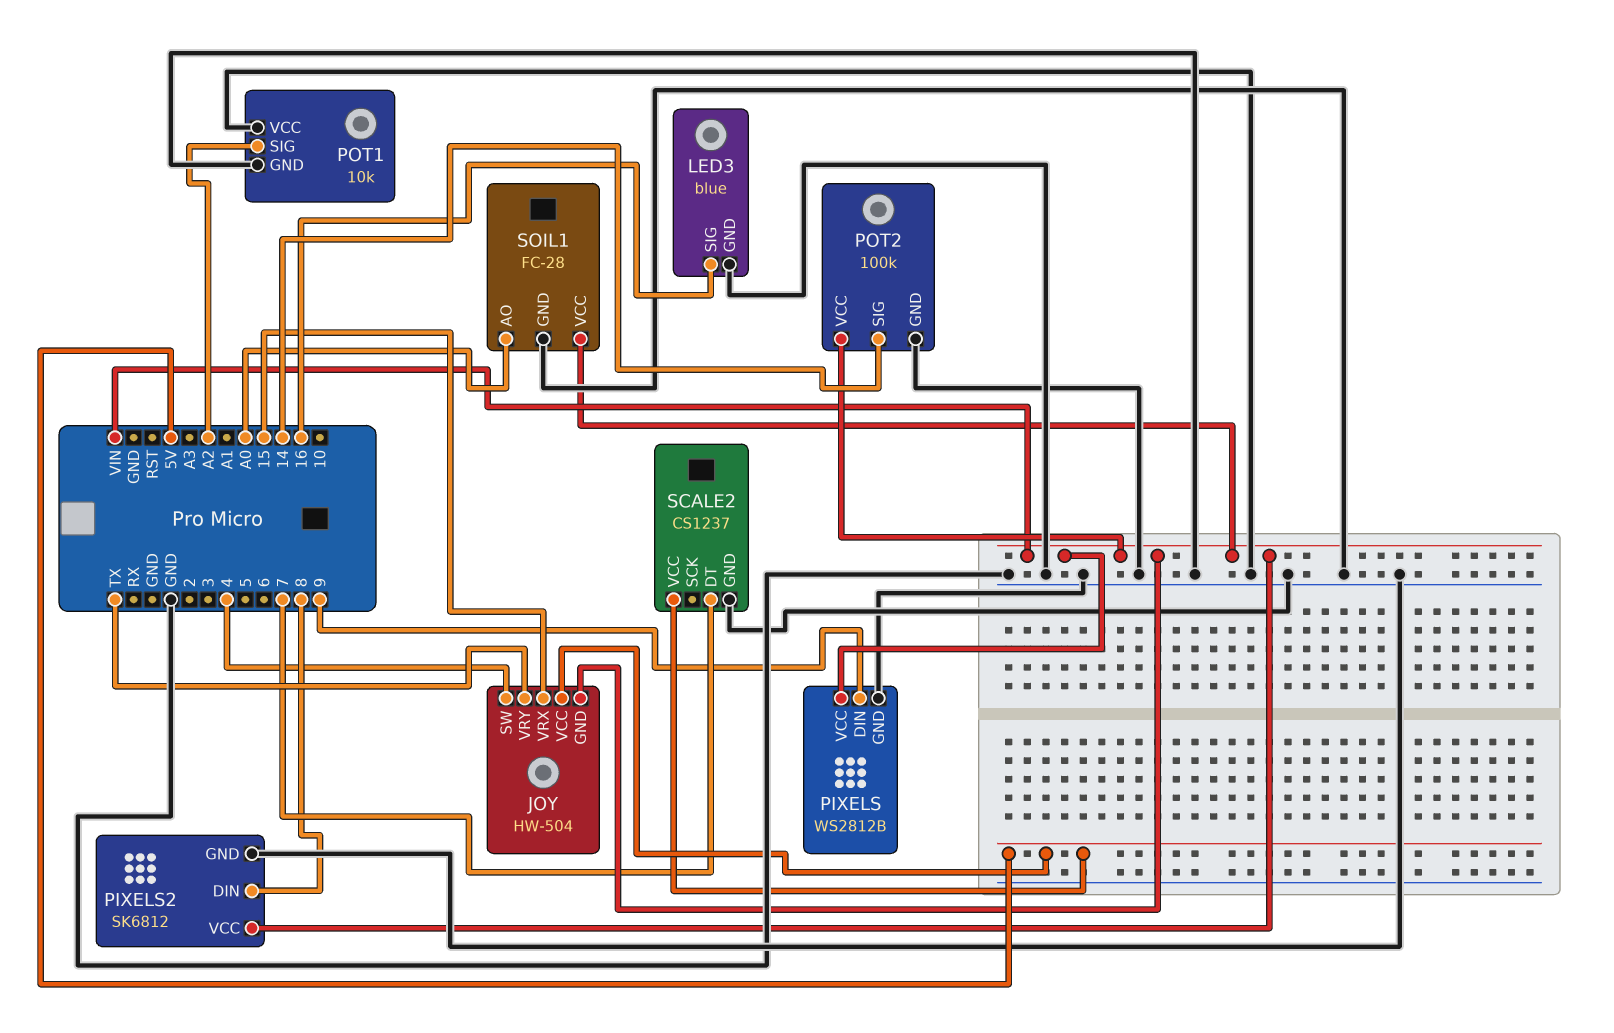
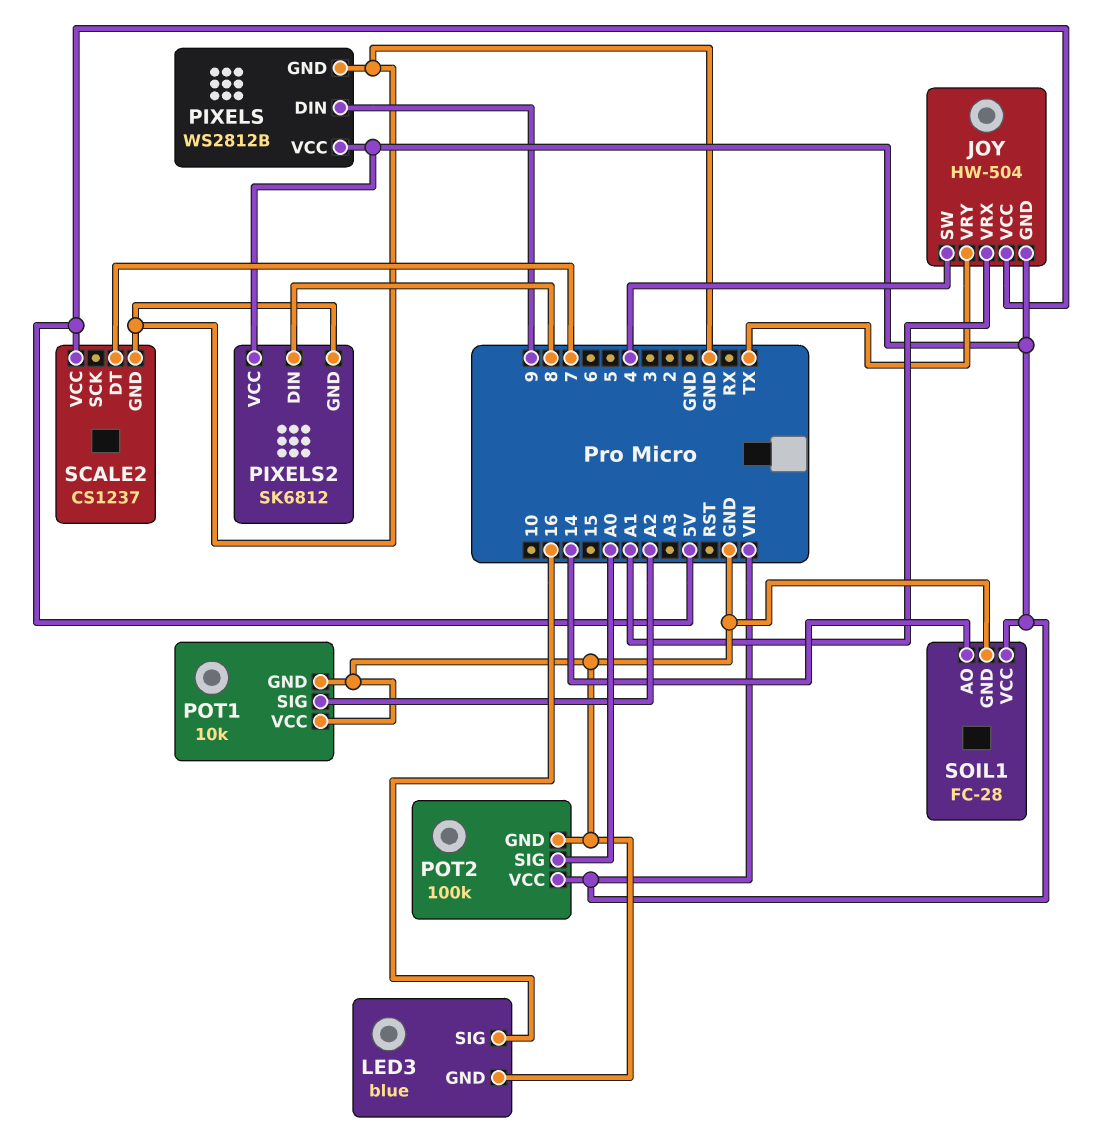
JOY pin VRX: 15 -> A1
POT2 pin SIG: 14 -> A0
SOIL1 pin AO: A0 -> 14

